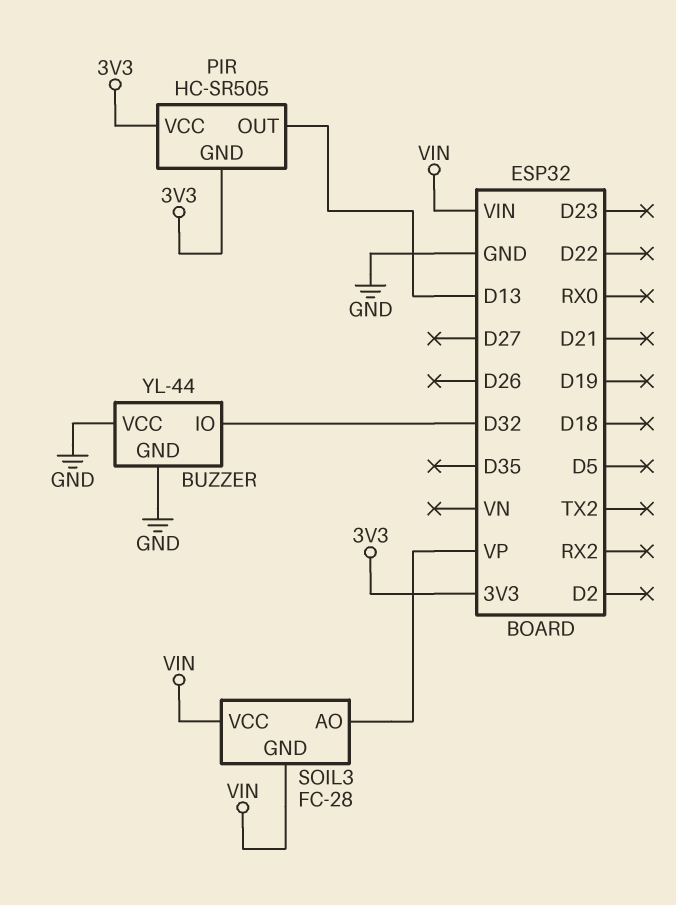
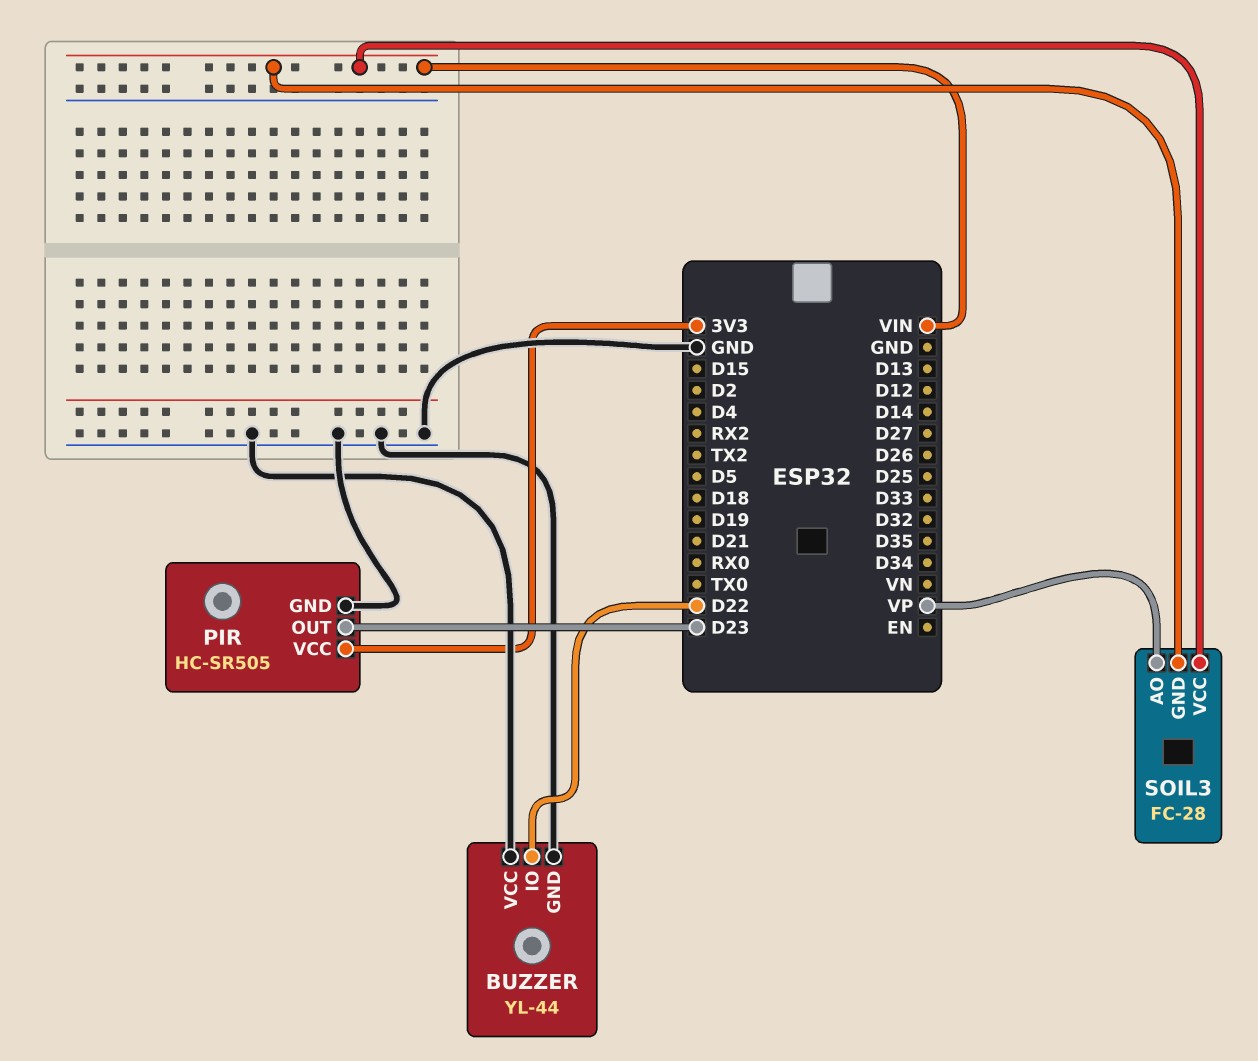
BUZZER pin IO: D32 -> D22
PIR pin GND: 3V3 -> GND
PIR pin OUT: D13 -> D23

